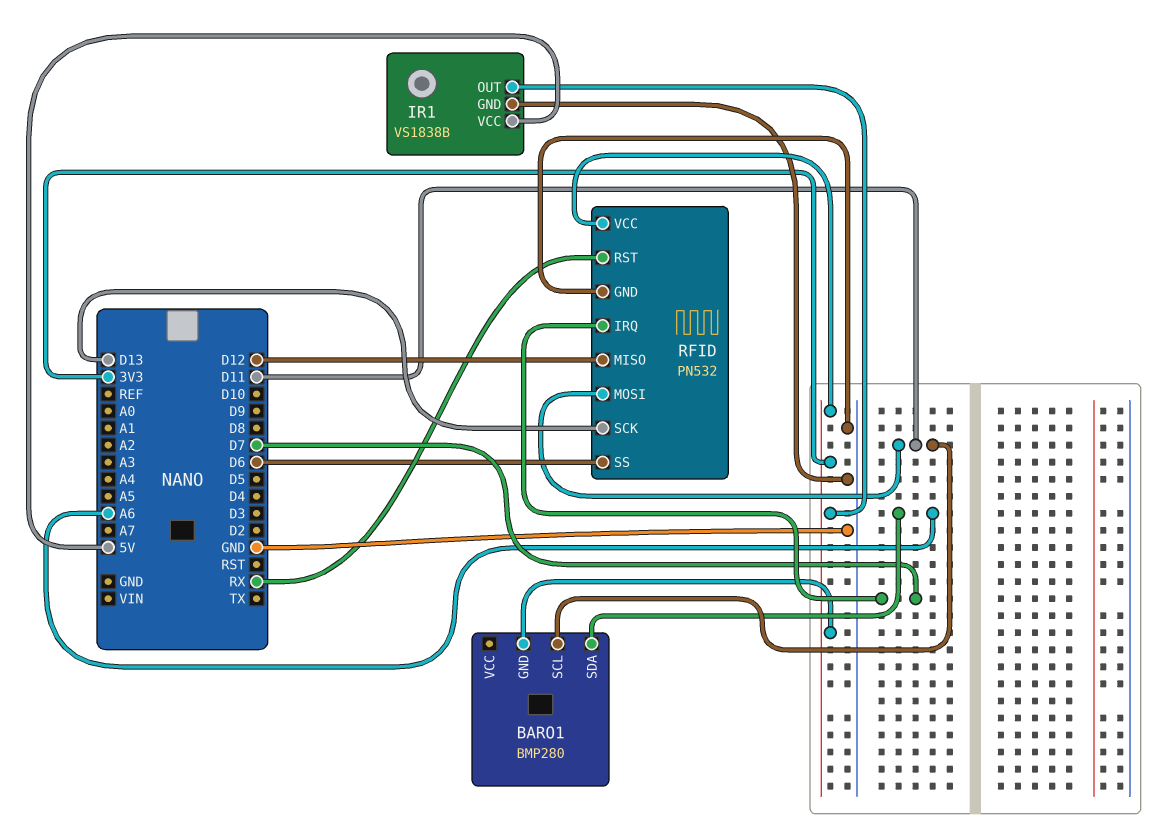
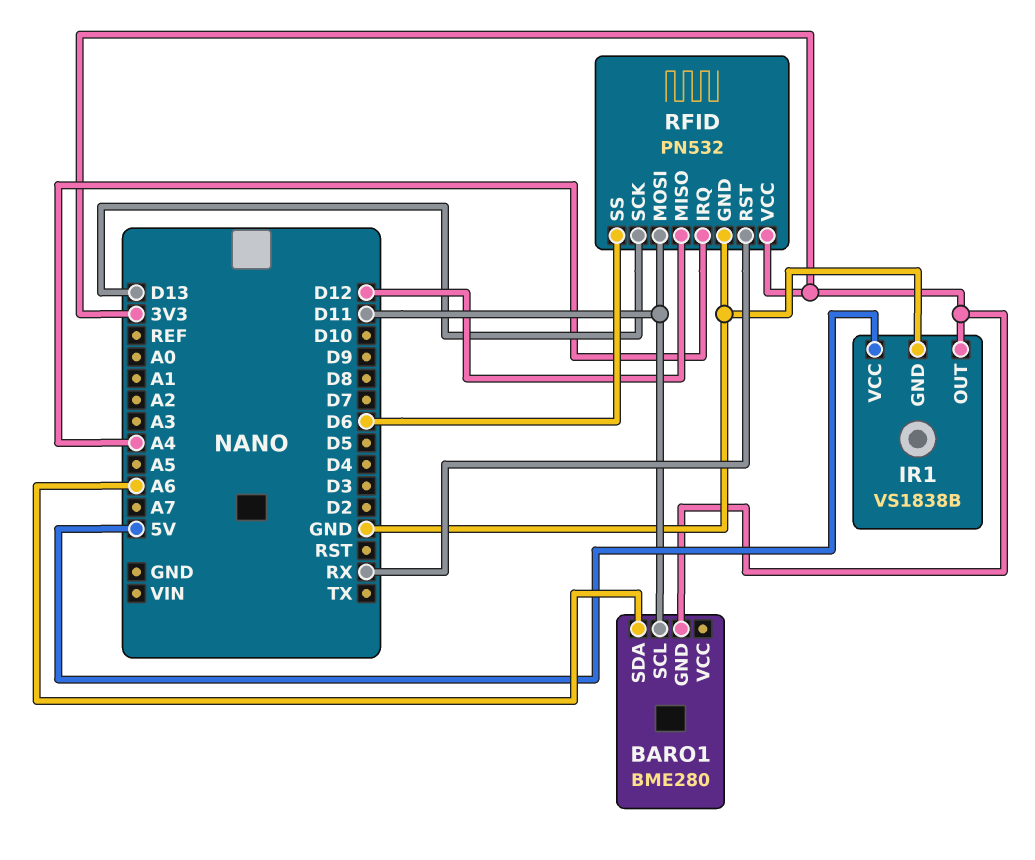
BARO1: BMP280 -> BME280
RFID pin IRQ: D7 -> A4

